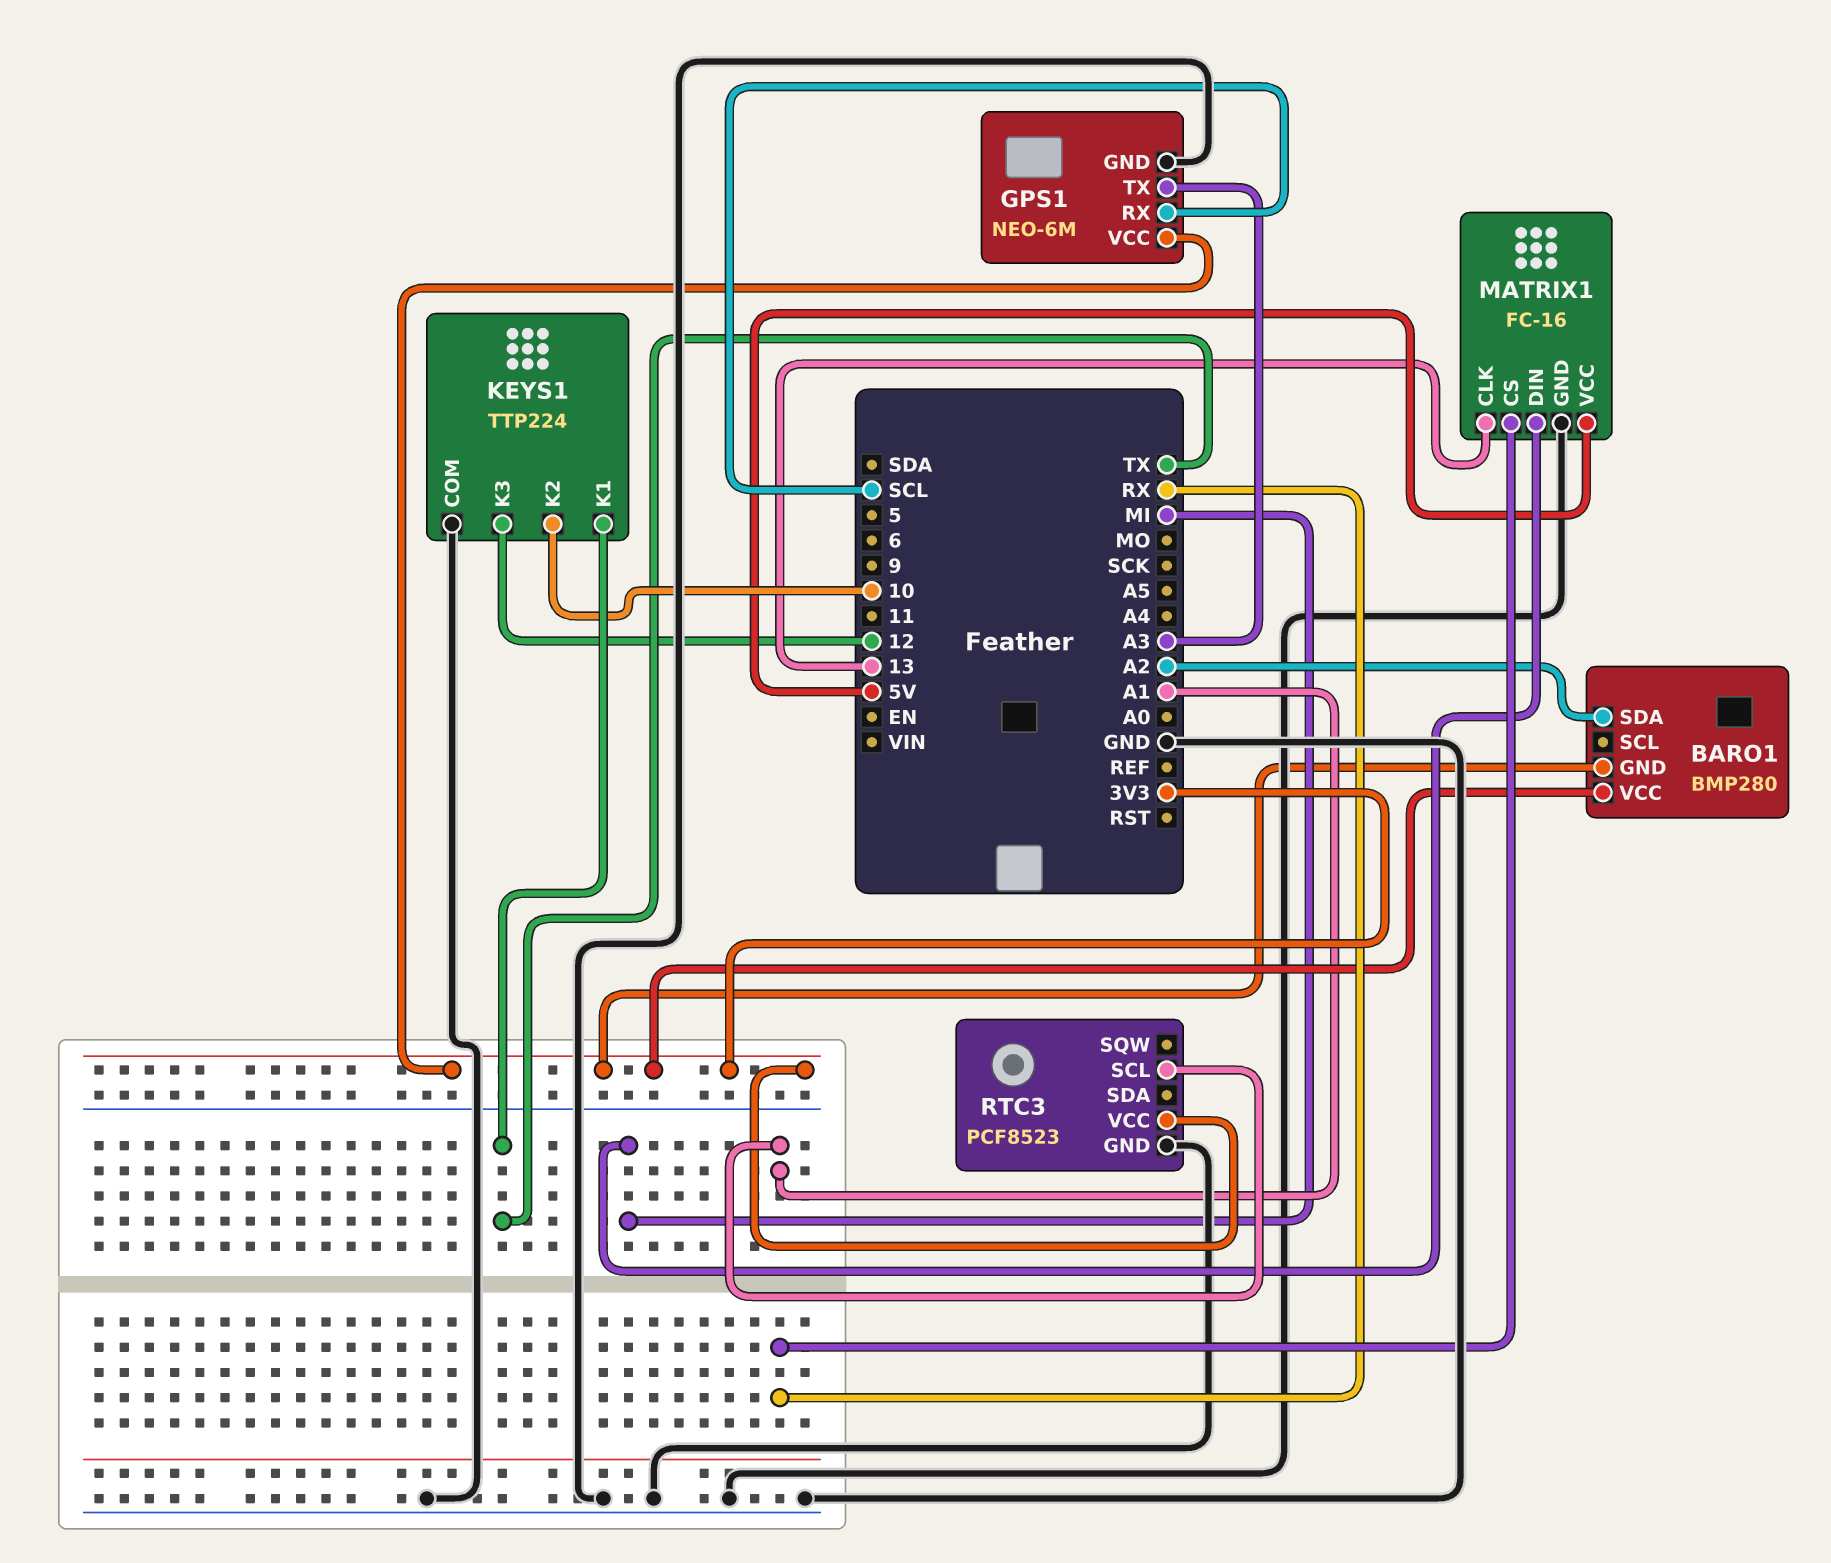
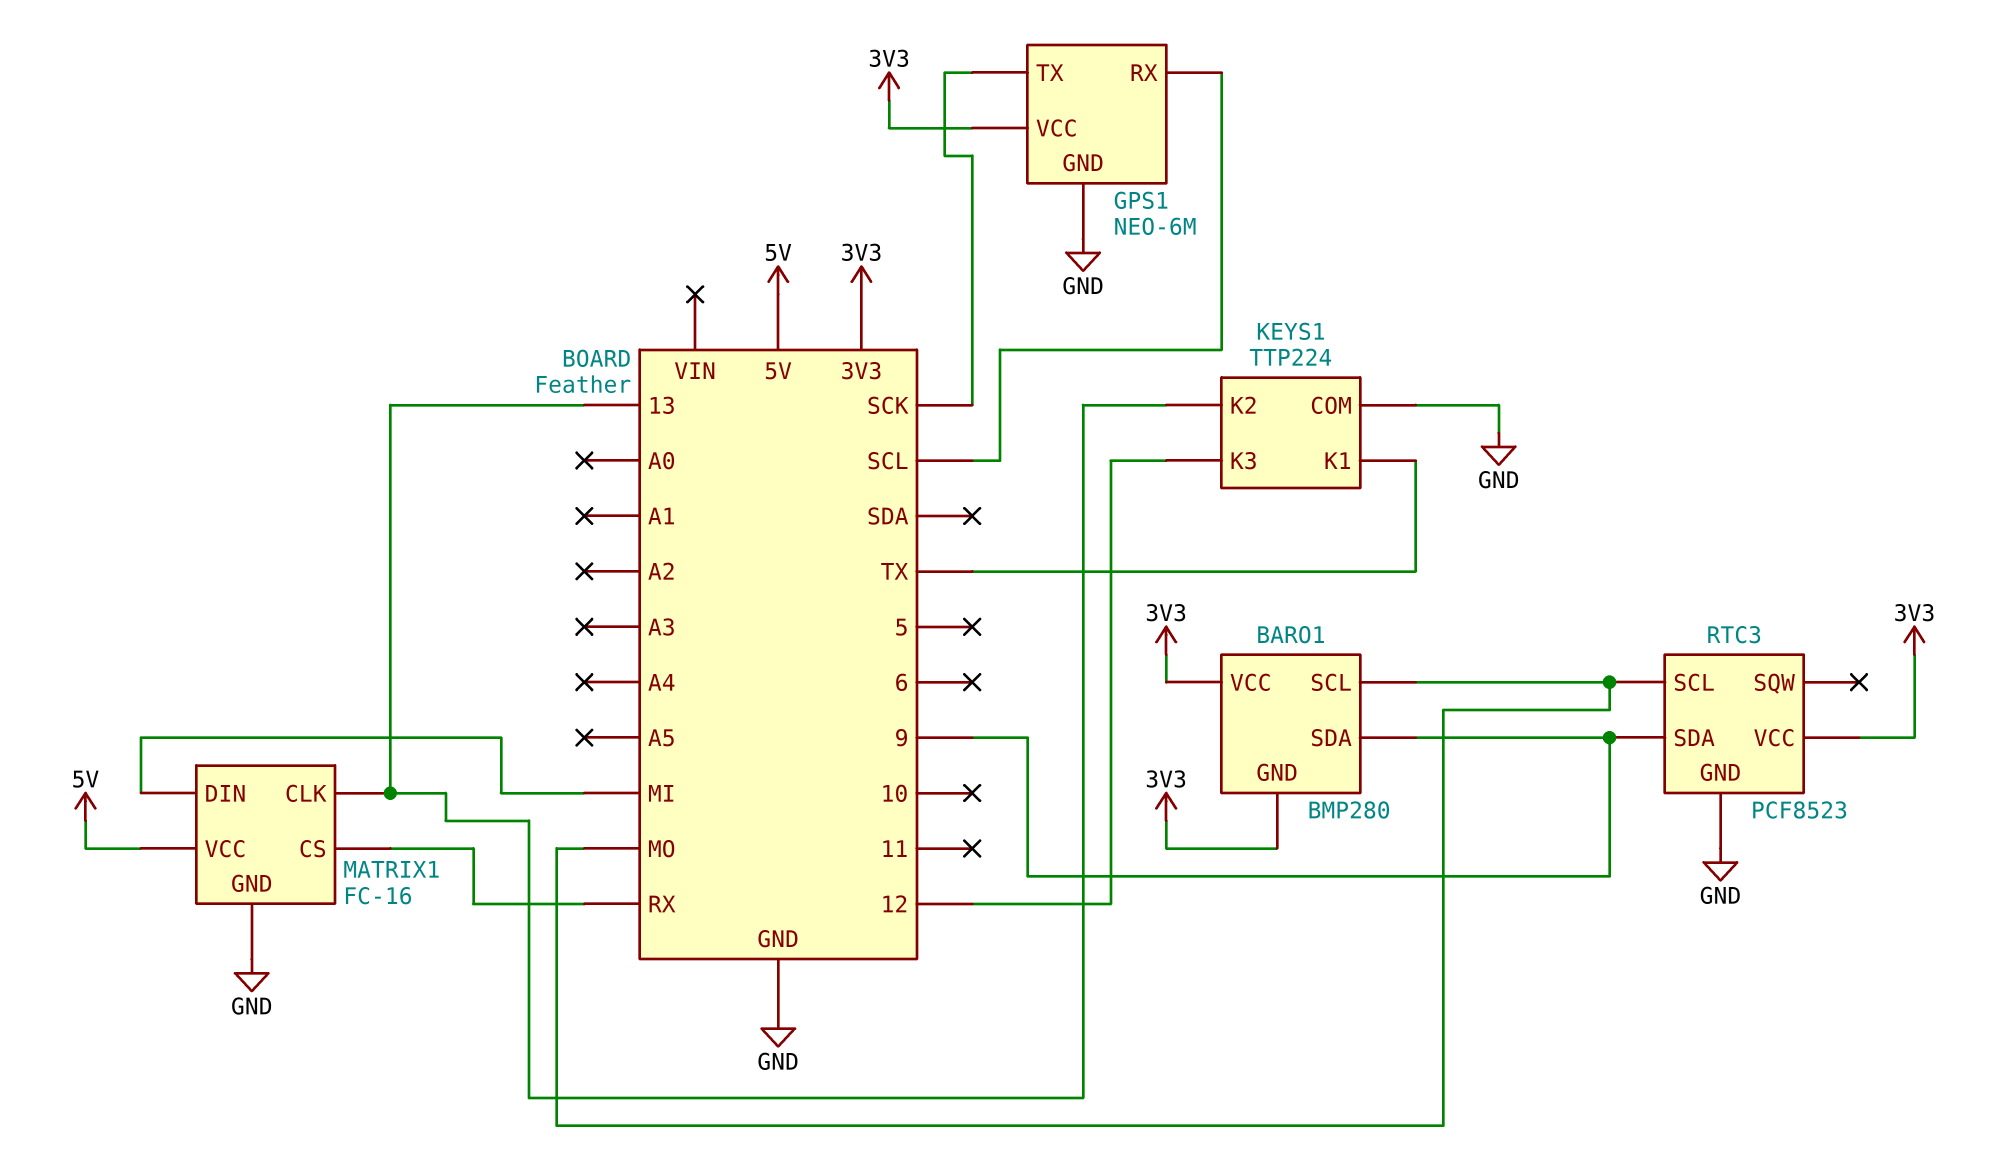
BARO1 pin SCL: none -> MO
BARO1 pin SDA: A2 -> 9
GPS1 pin TX: A3 -> SCK
KEYS1 pin K2: 10 -> 13
RTC3 pin SCL: A1 -> MO
RTC3 pin SDA: none -> 9

